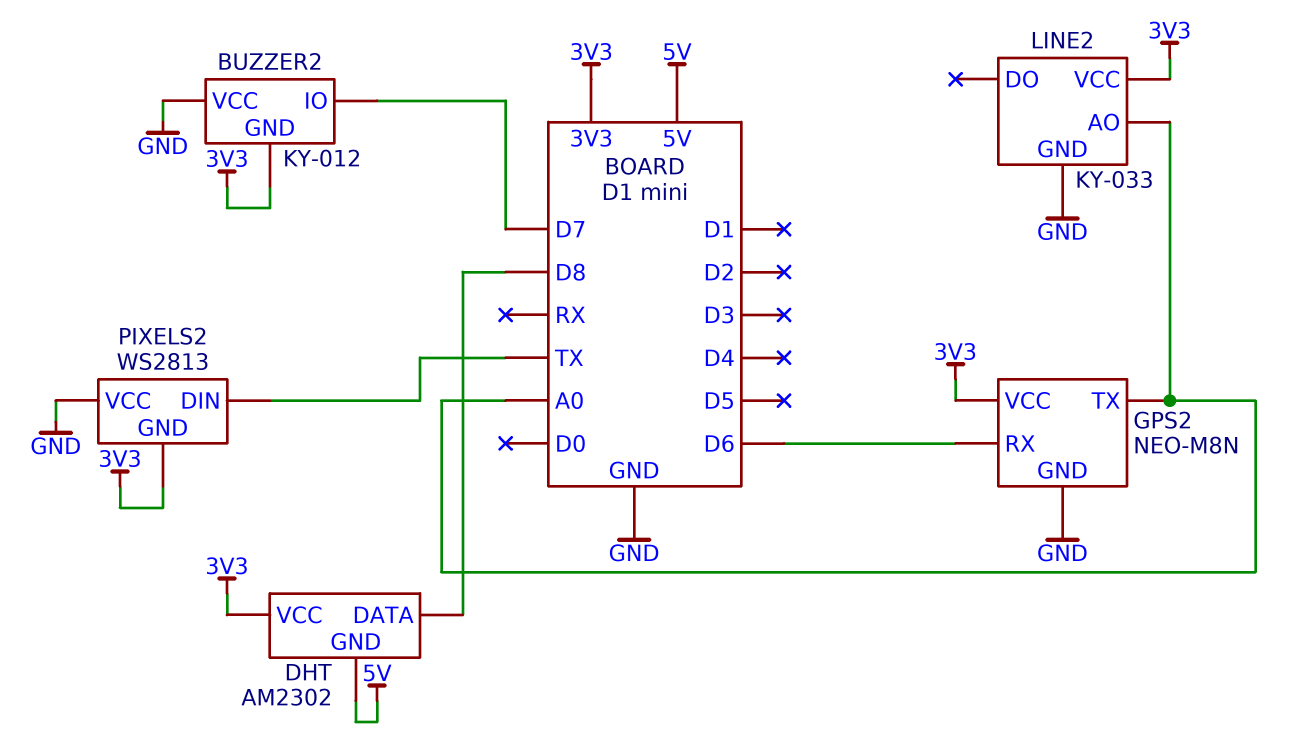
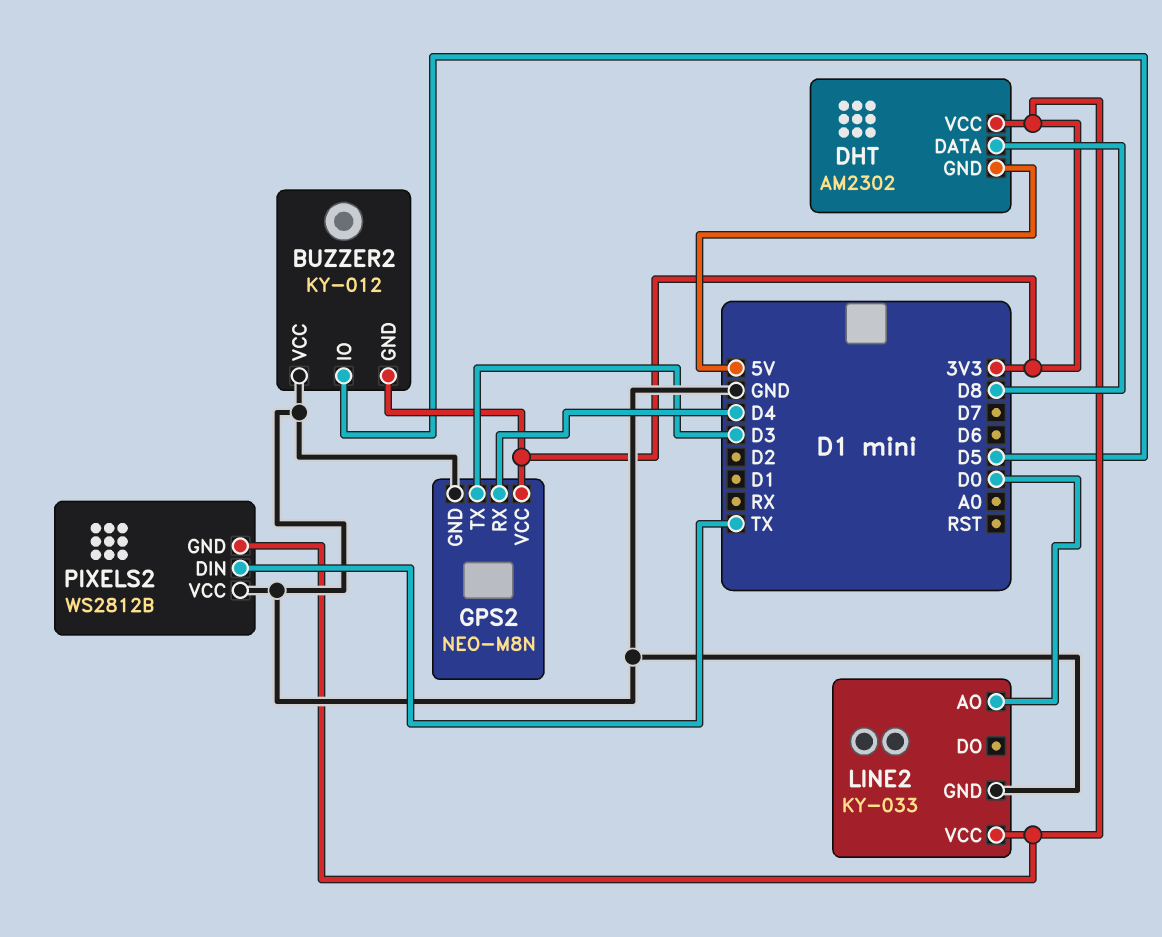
BUZZER2 pin IO: D7 -> D5
GPS2 pin RX: D6 -> D4
GPS2 pin TX: A0 -> D3
LINE2 pin AO: A0 -> D0
PIXELS2: WS2813 -> WS2812B

